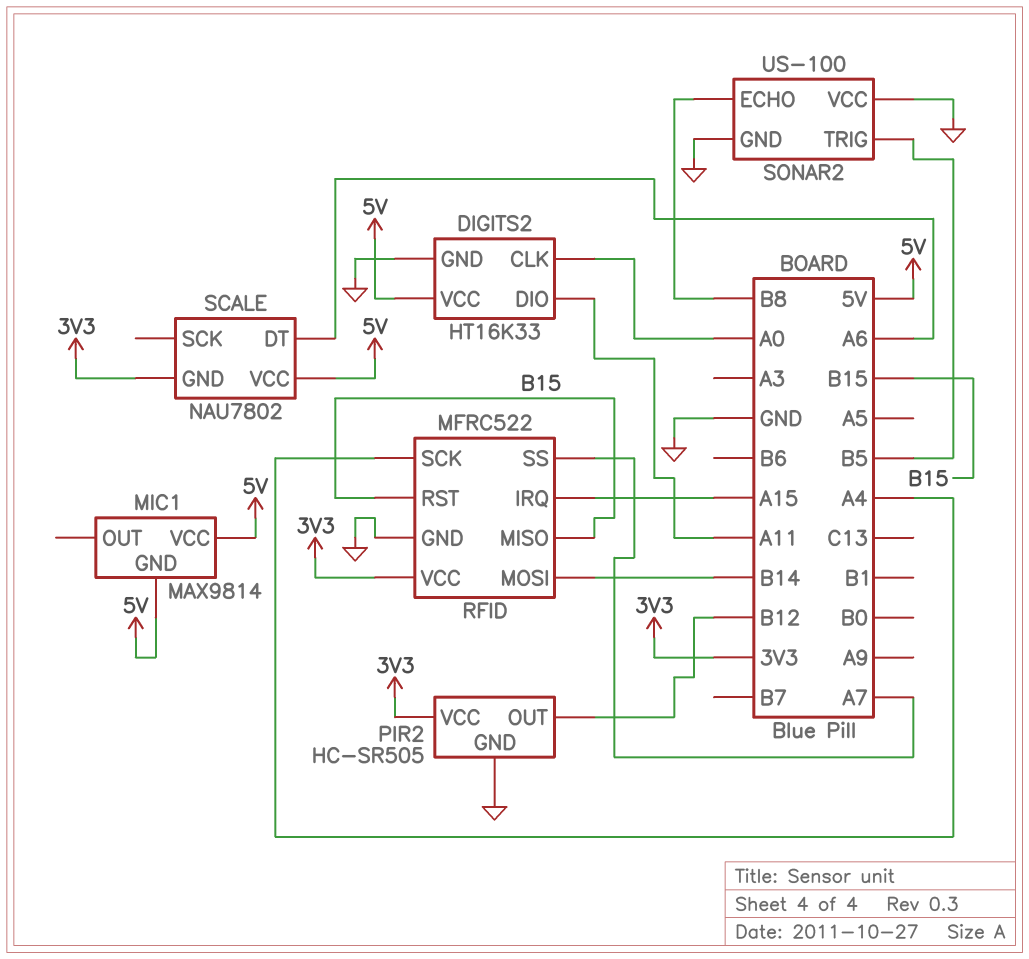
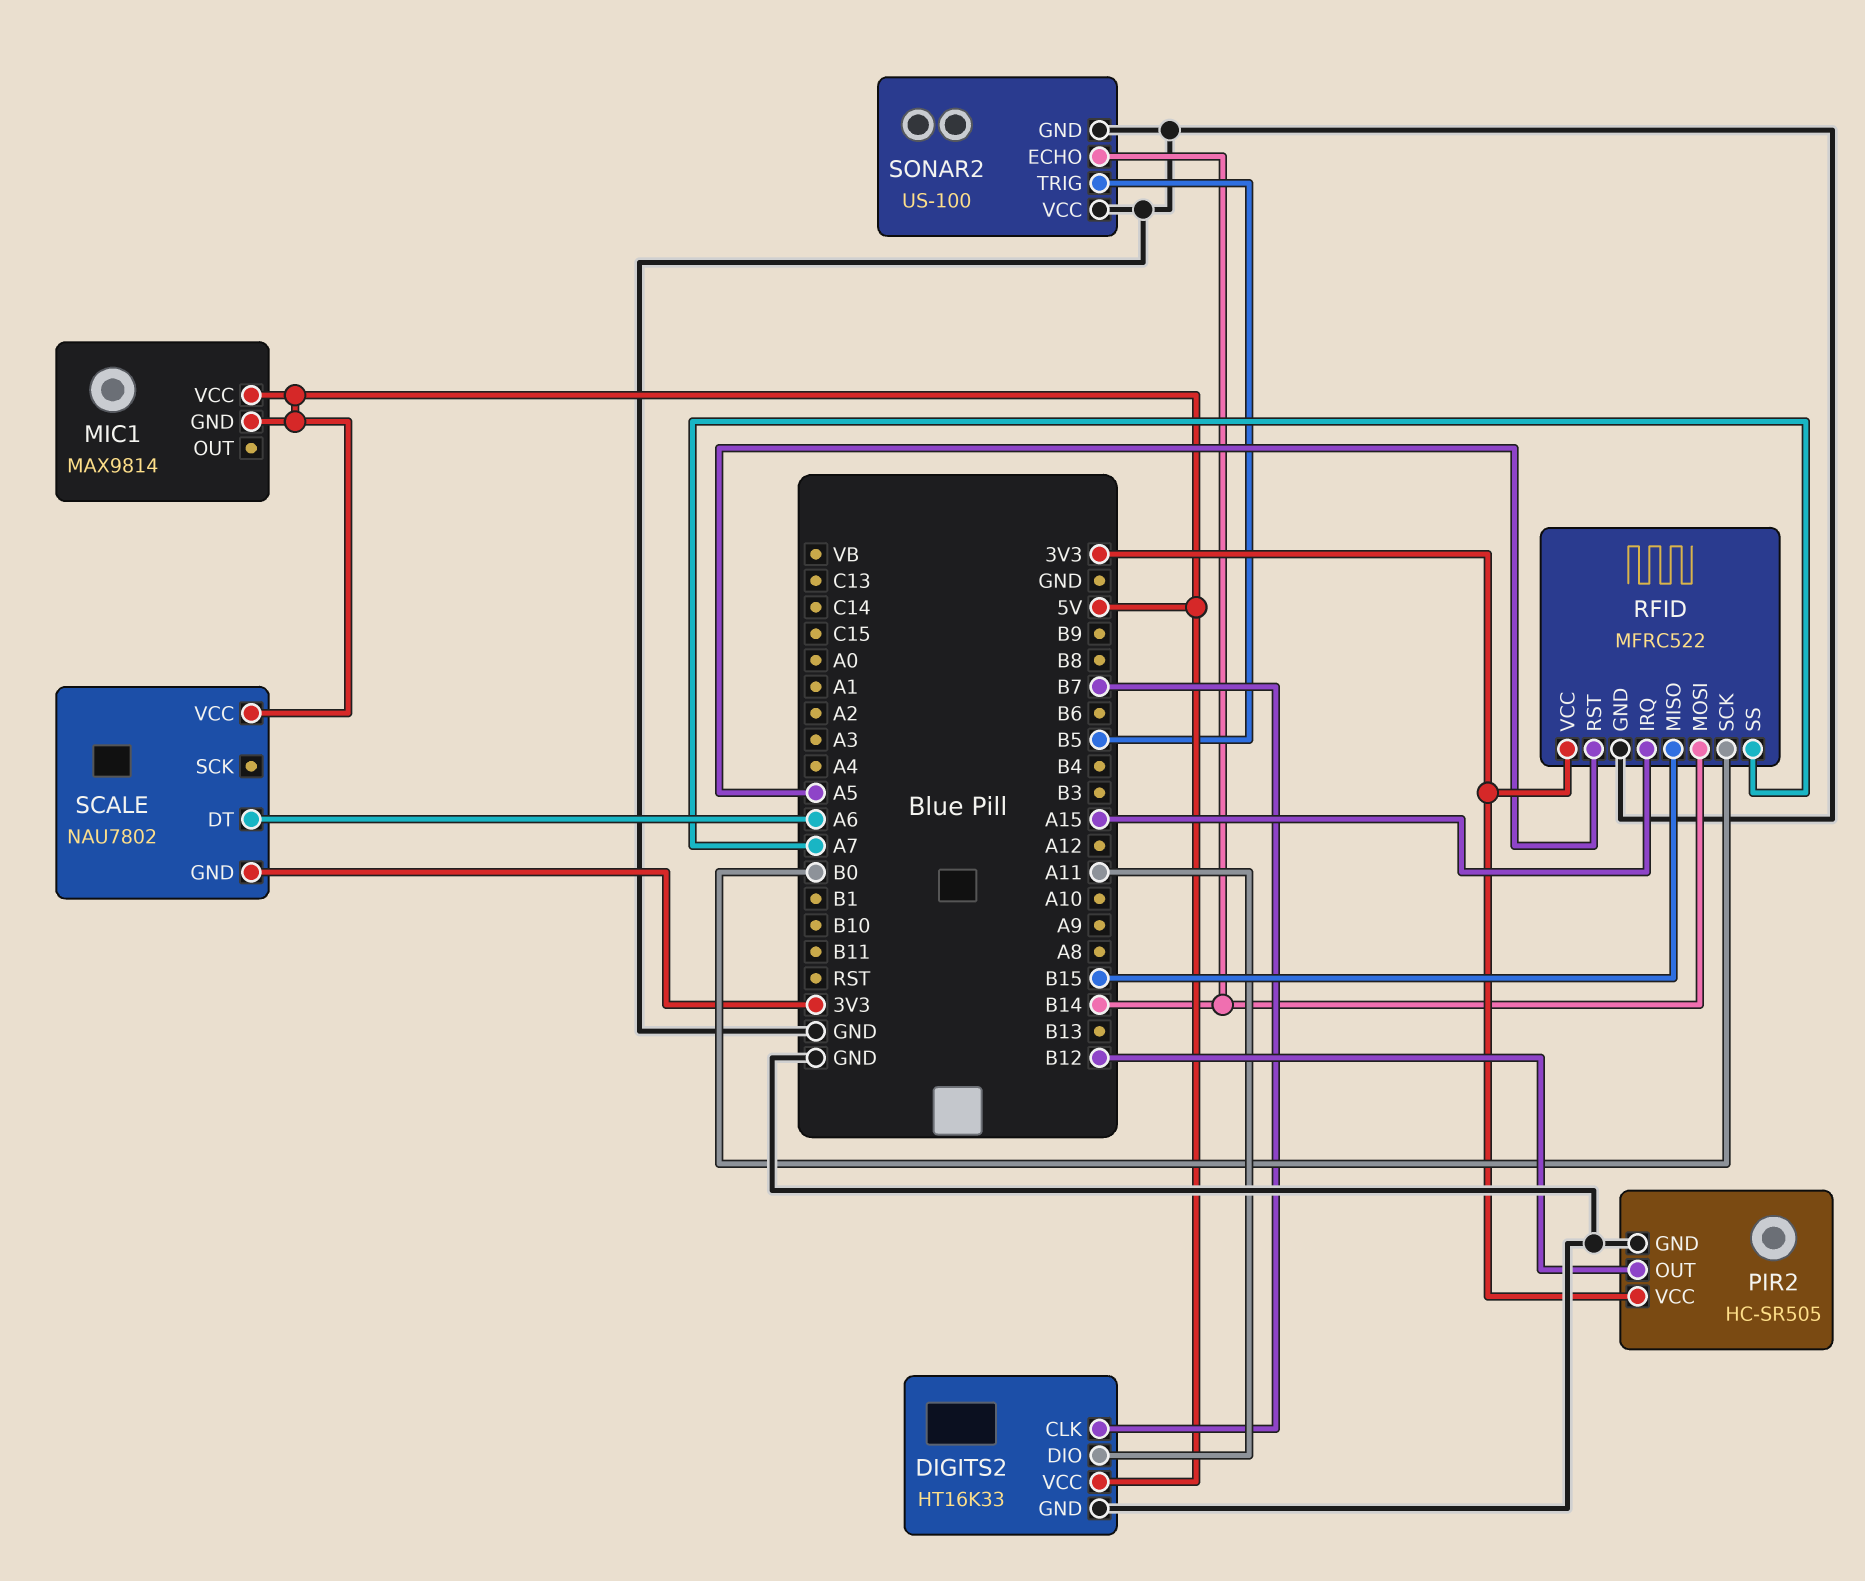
DIGITS2 pin CLK: A0 -> B7
RFID pin RST: B15 -> A5
RFID pin SCK: A4 -> B0
SONAR2 pin ECHO: B8 -> B14

